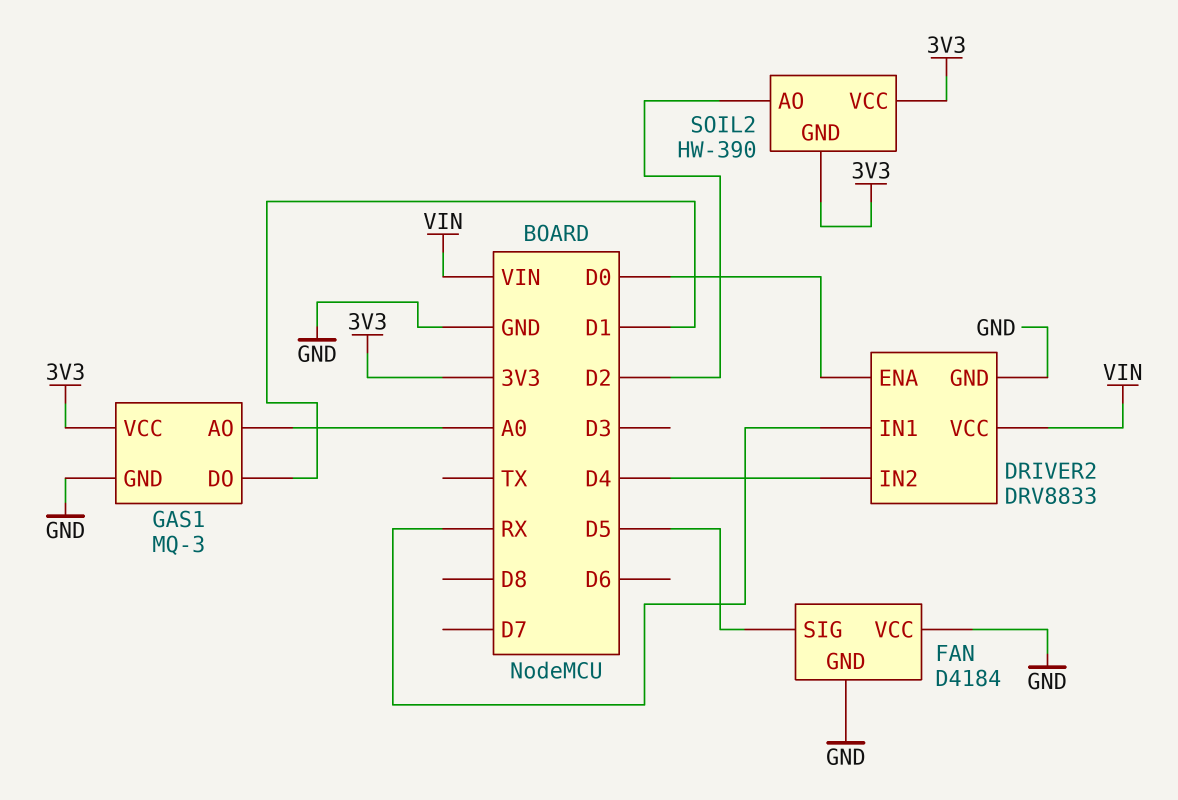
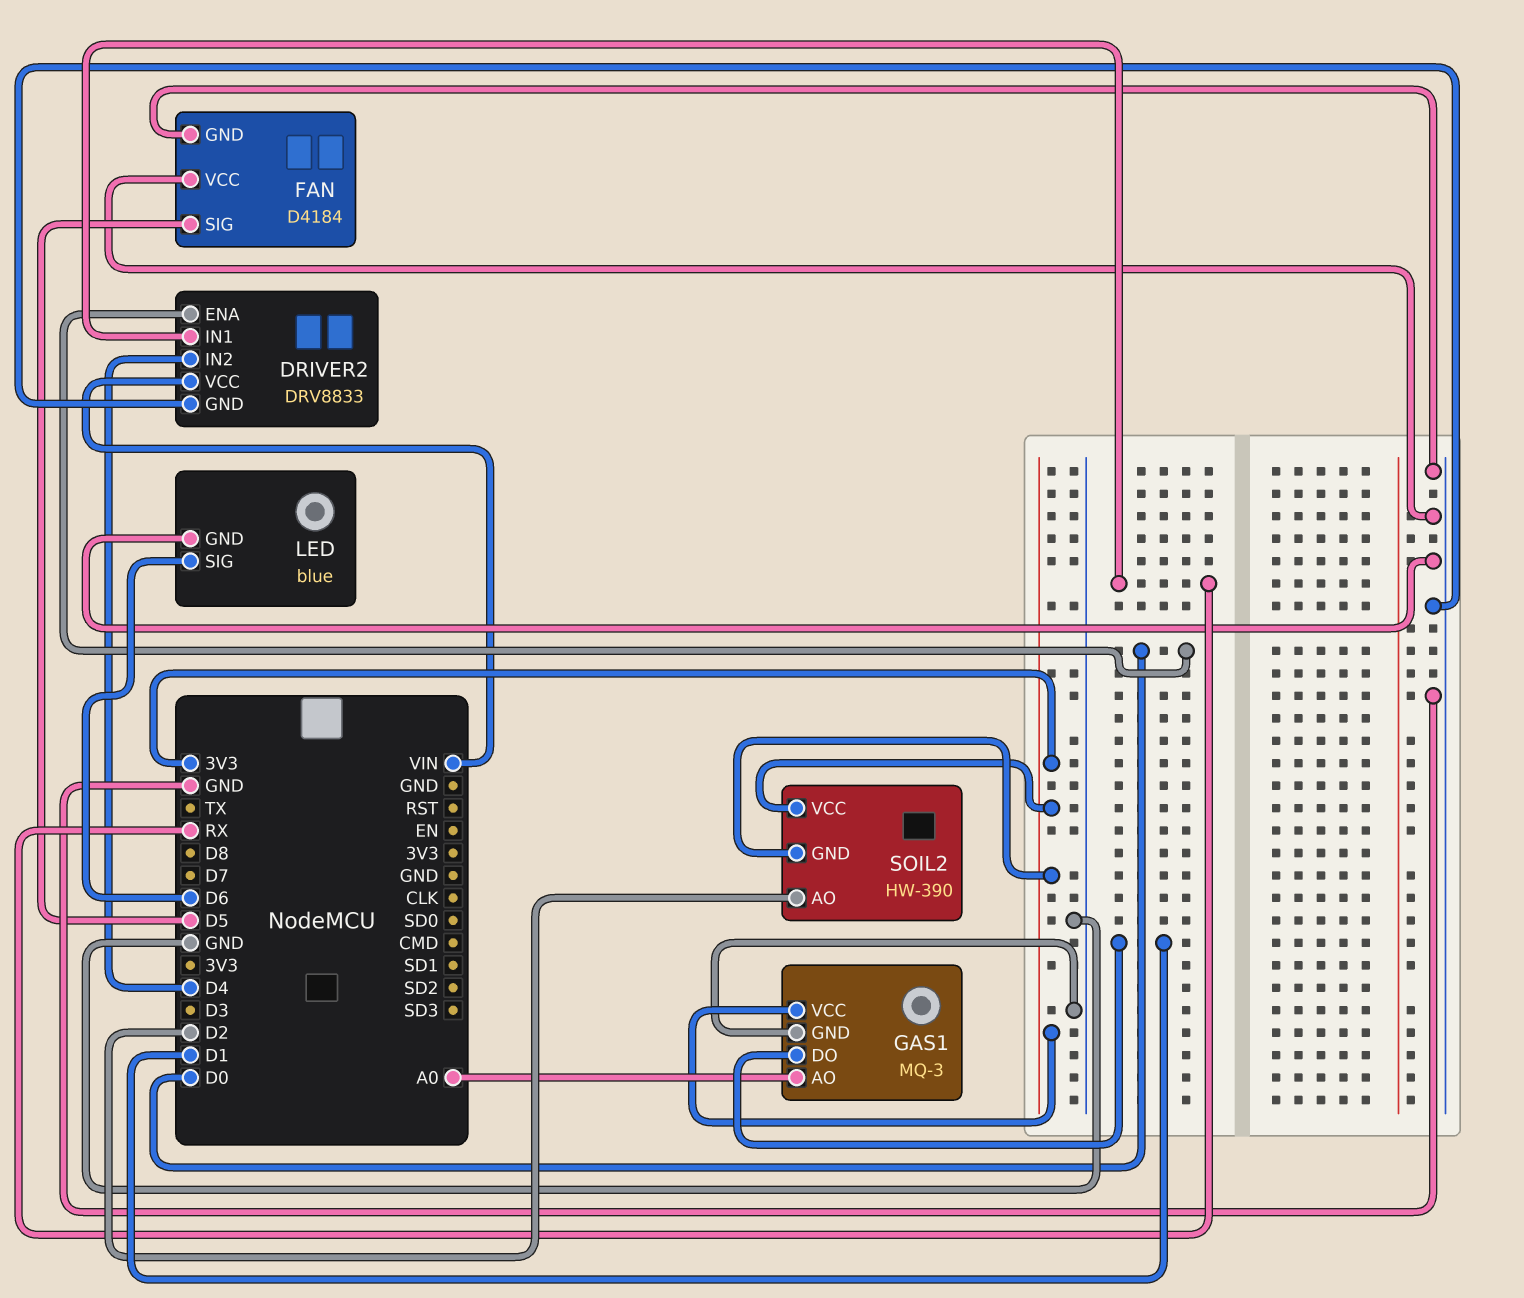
LED: none -> blue
LED pin GND: none -> GND
LED pin SIG: none -> D6

